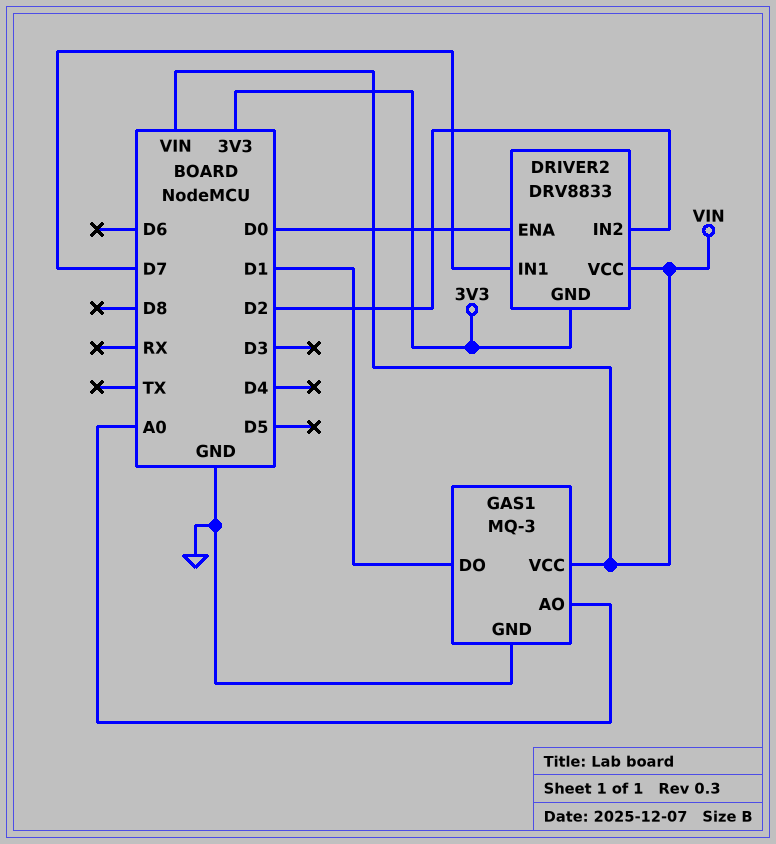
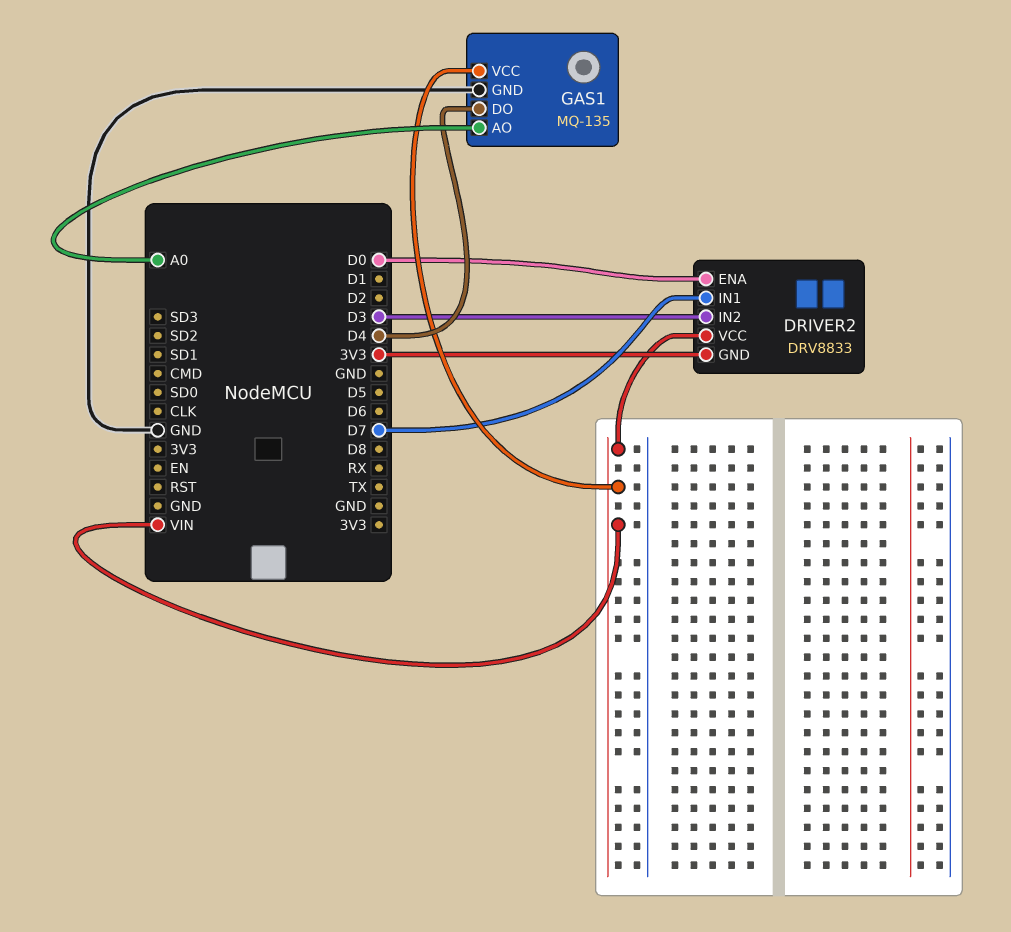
DRIVER2 pin IN2: D2 -> D3
GAS1: MQ-3 -> MQ-135
GAS1 pin DO: D1 -> D4

